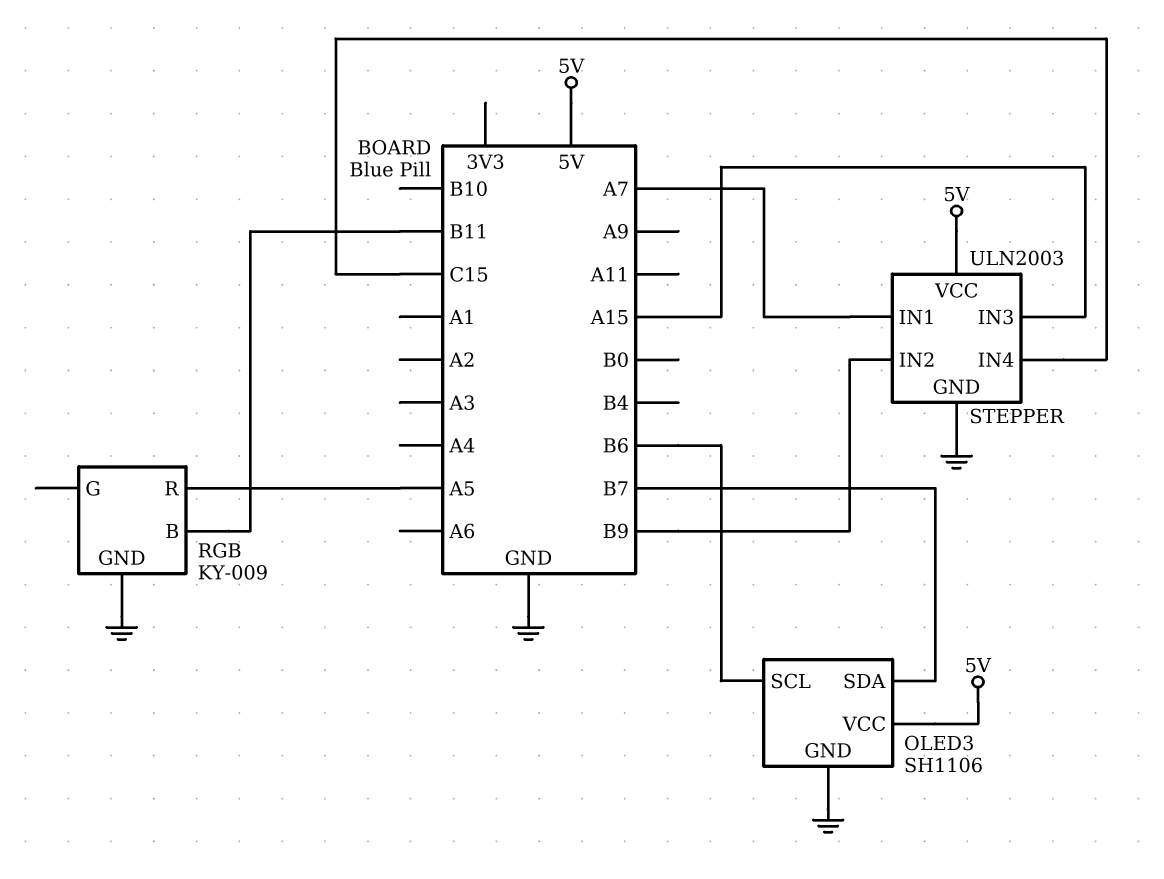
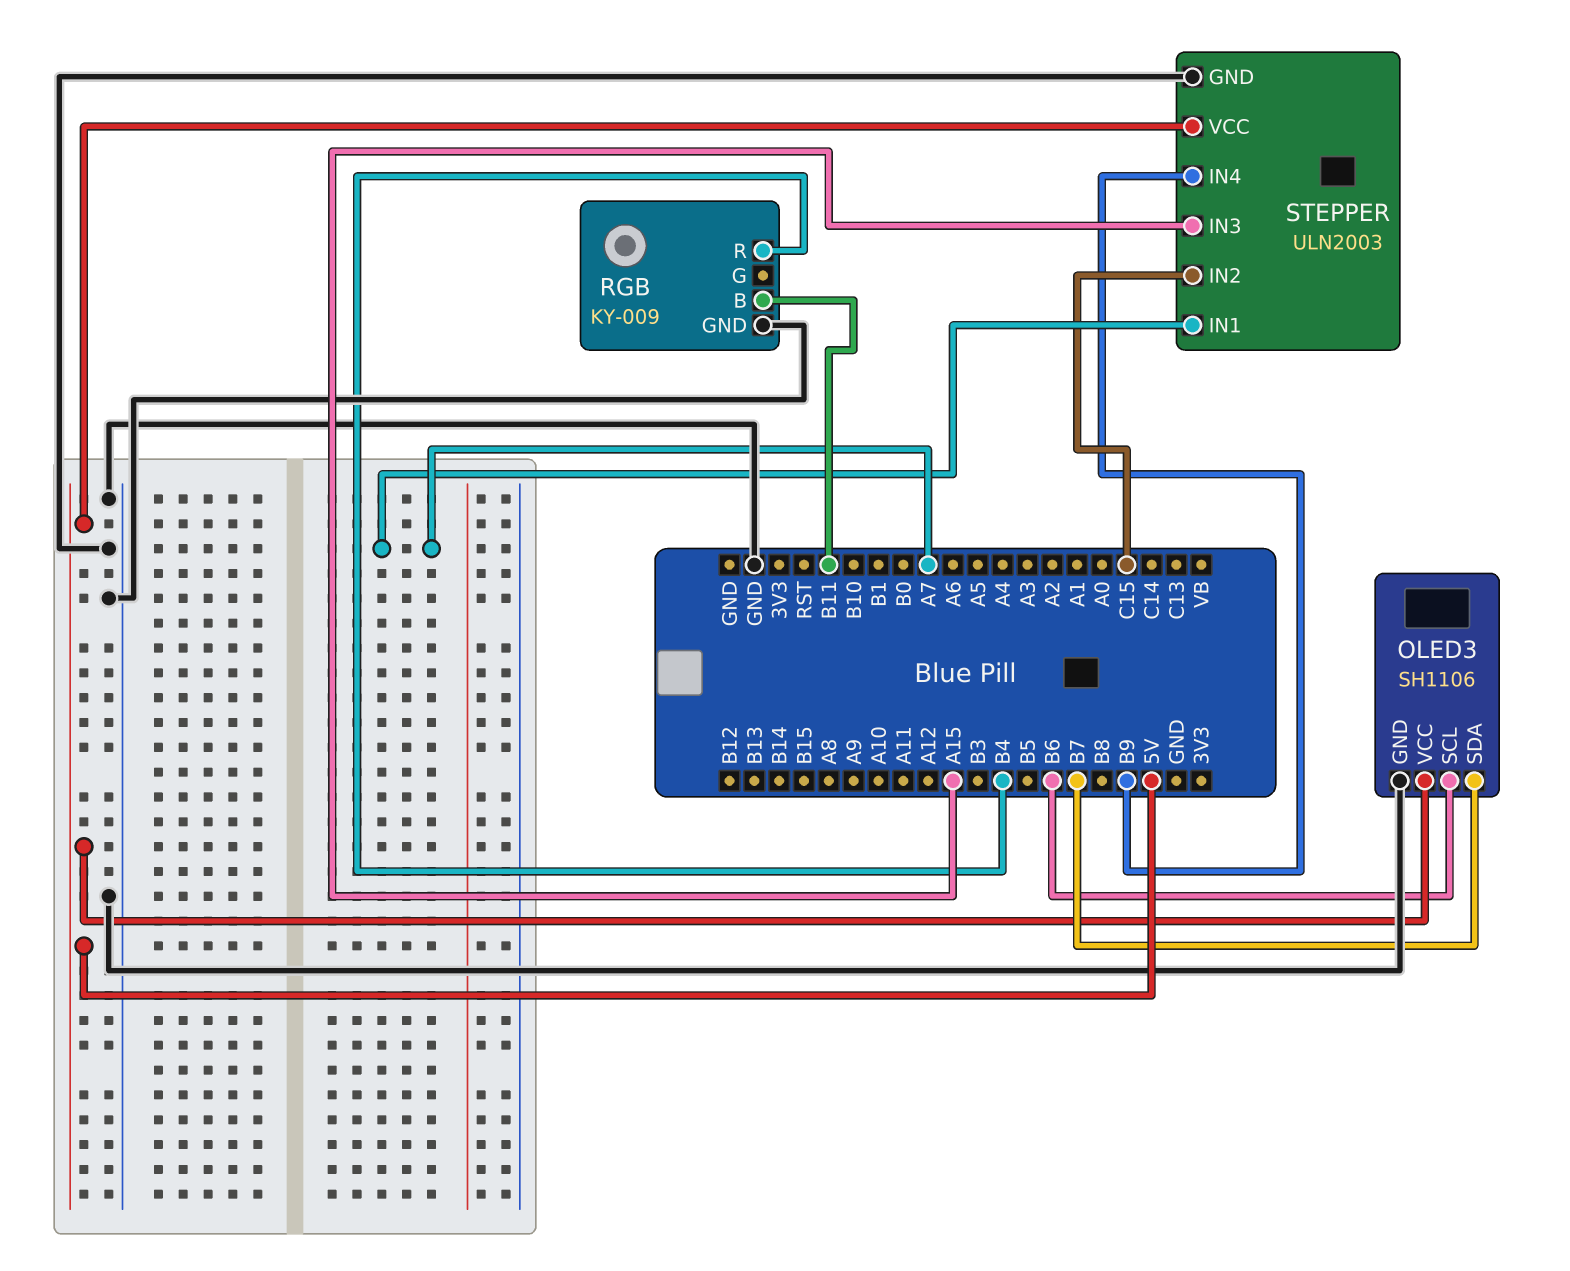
RGB pin R: A5 -> B4
STEPPER pin IN2: B9 -> C15
STEPPER pin IN4: C15 -> B9

